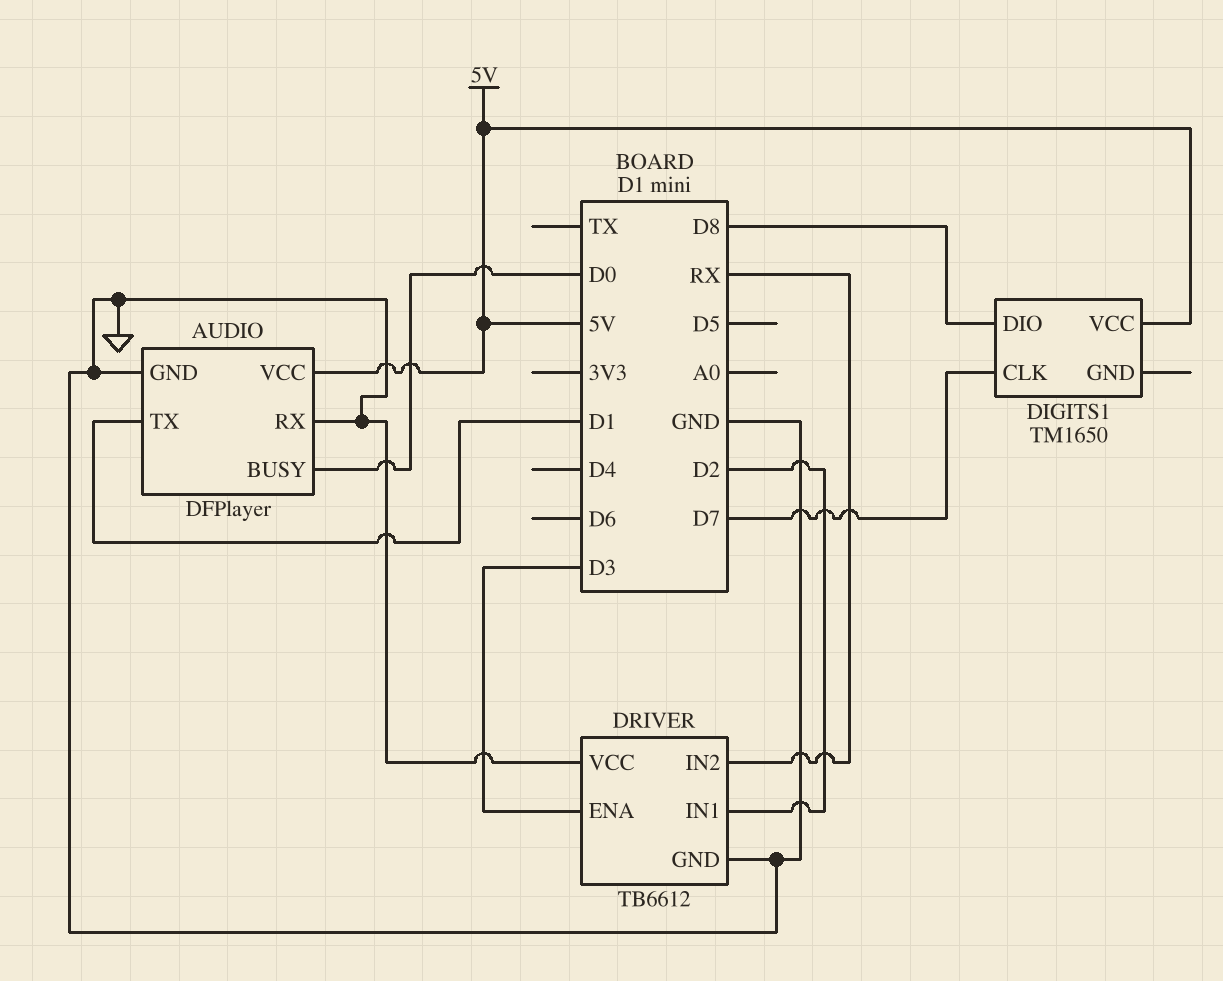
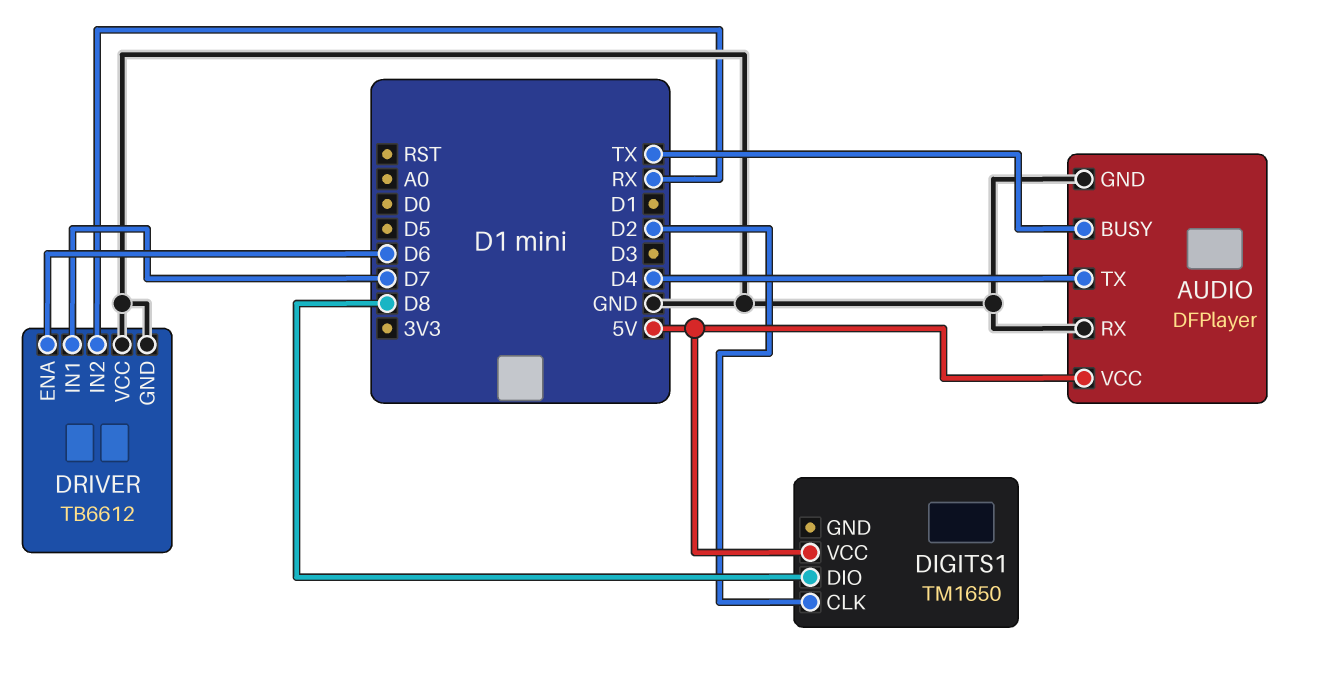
AUDIO pin BUSY: D0 -> TX
AUDIO pin TX: D1 -> D4
DIGITS1 pin CLK: D7 -> D2
DRIVER pin ENA: D3 -> D6
DRIVER pin IN1: D2 -> D7

